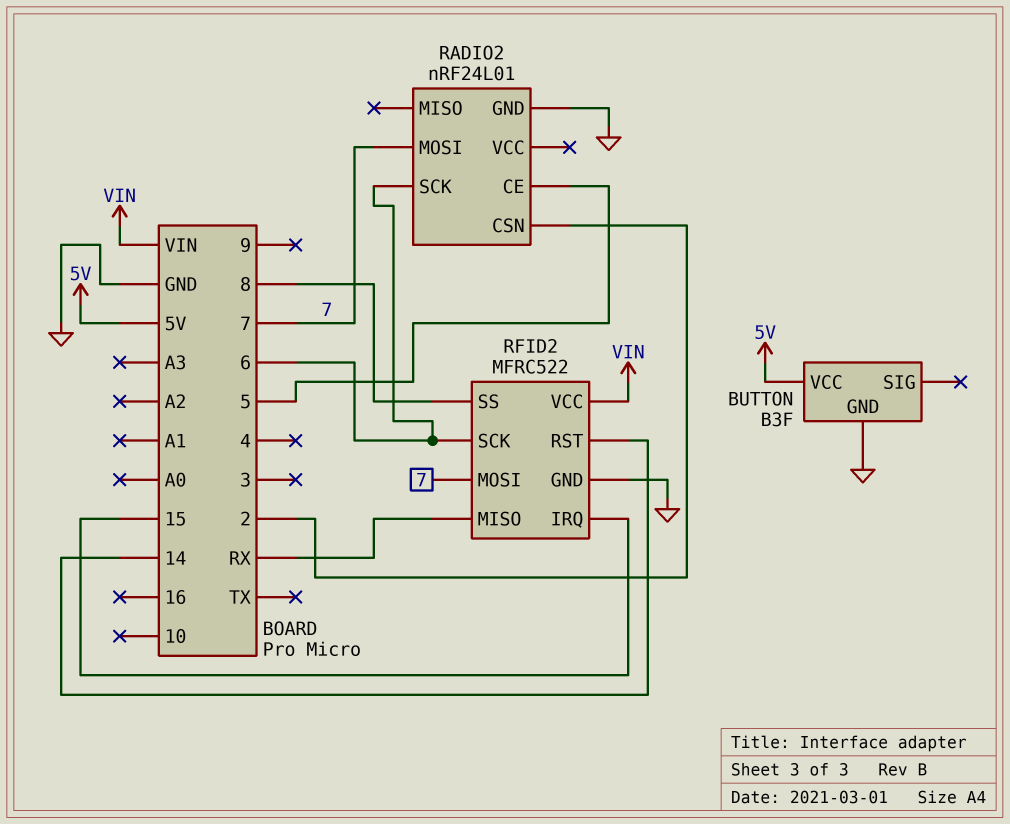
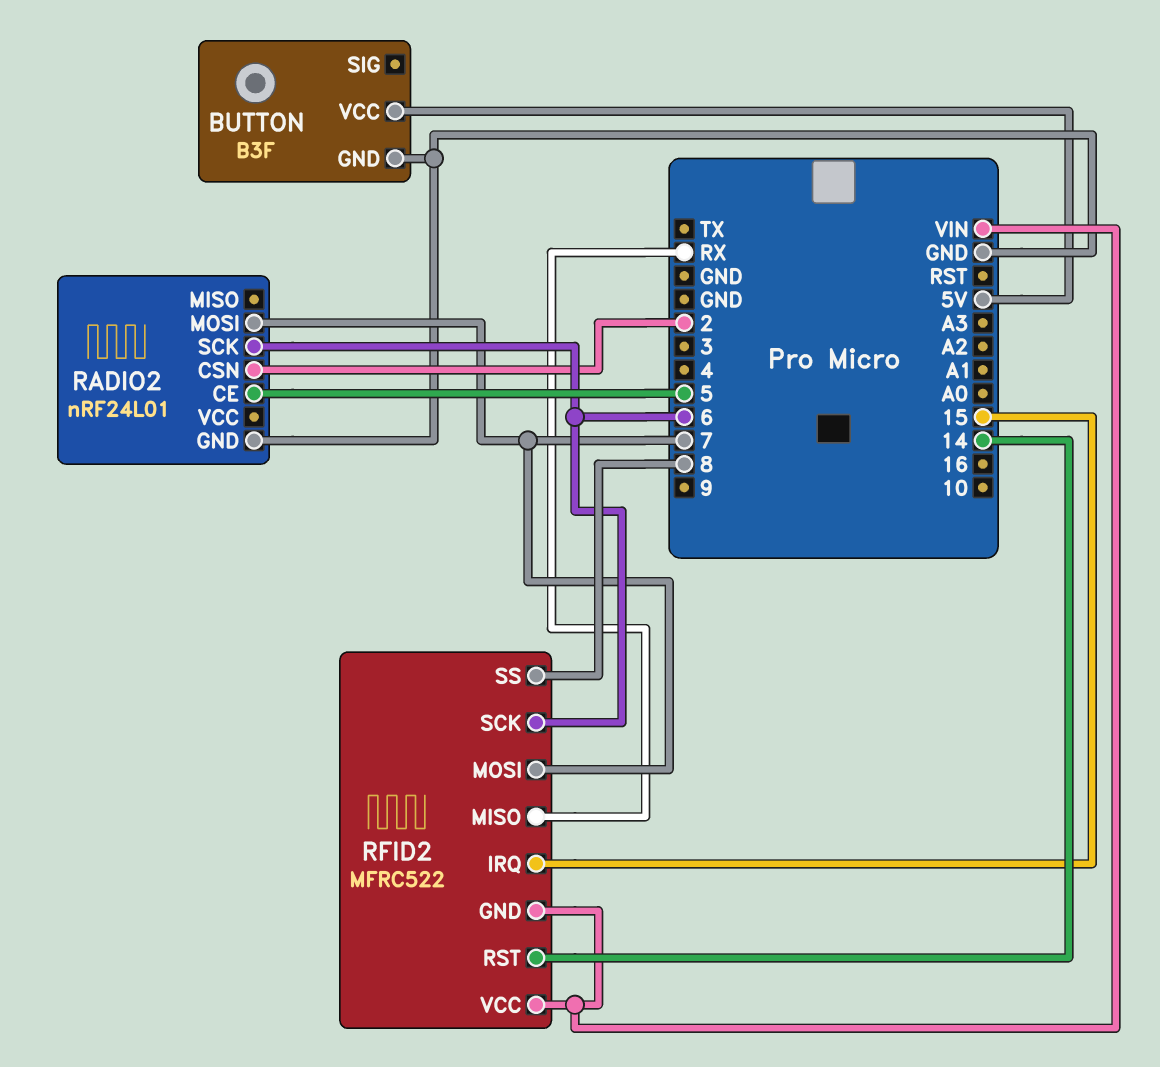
RFID2 pin GND: GND -> VIN

